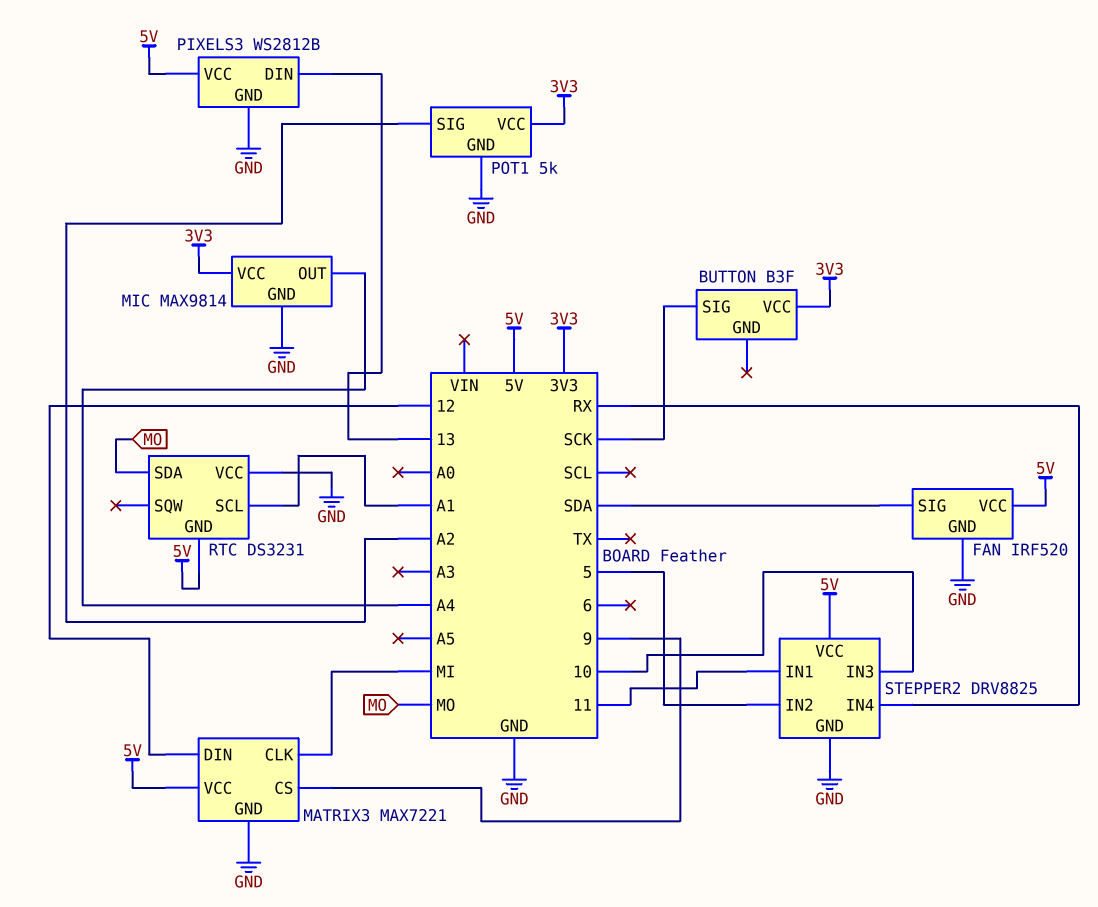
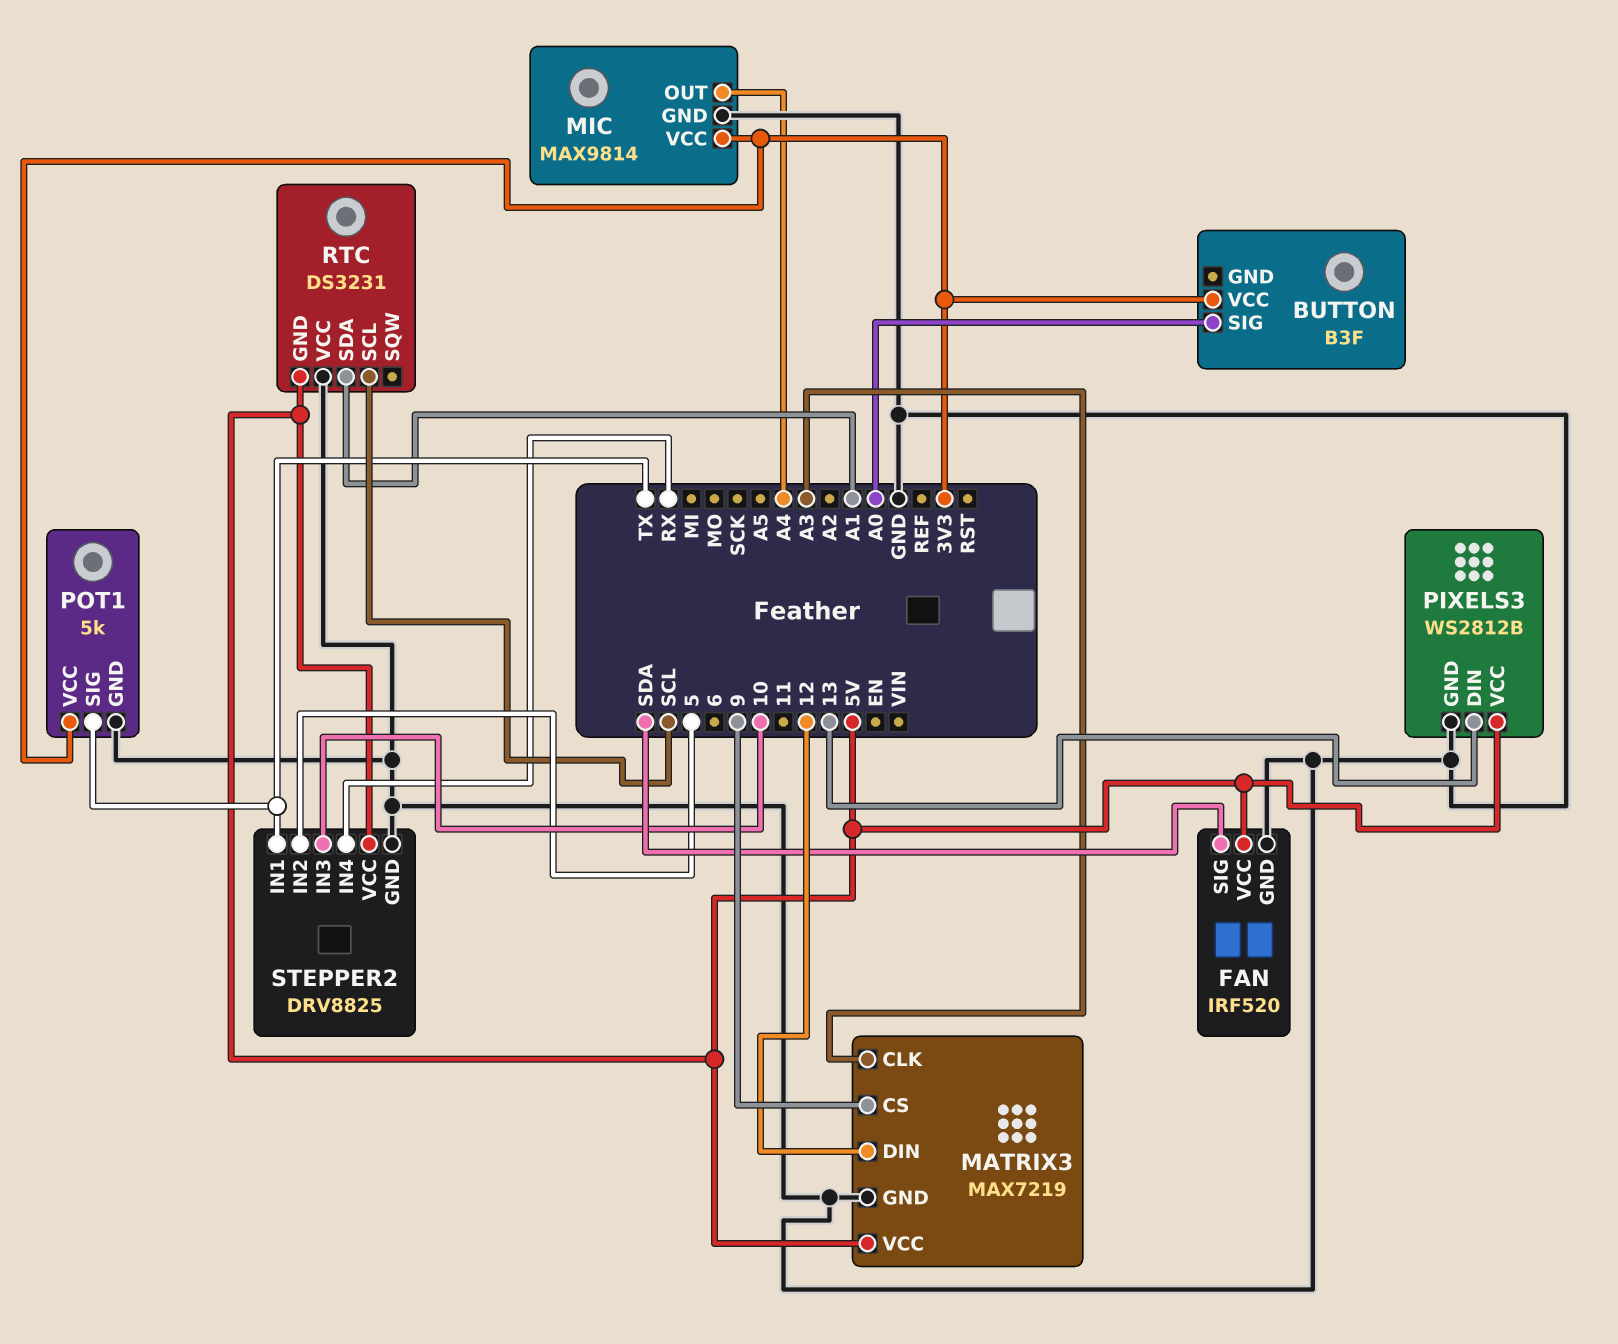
BUTTON pin SIG: SCK -> A0
MATRIX3: MAX7221 -> MAX7219
MATRIX3 pin CLK: MI -> A3
POT1 pin SIG: A2 -> TX
RTC pin SCL: A1 -> SCL
RTC pin SDA: MO -> A1
STEPPER2 pin IN1: 11 -> TX

